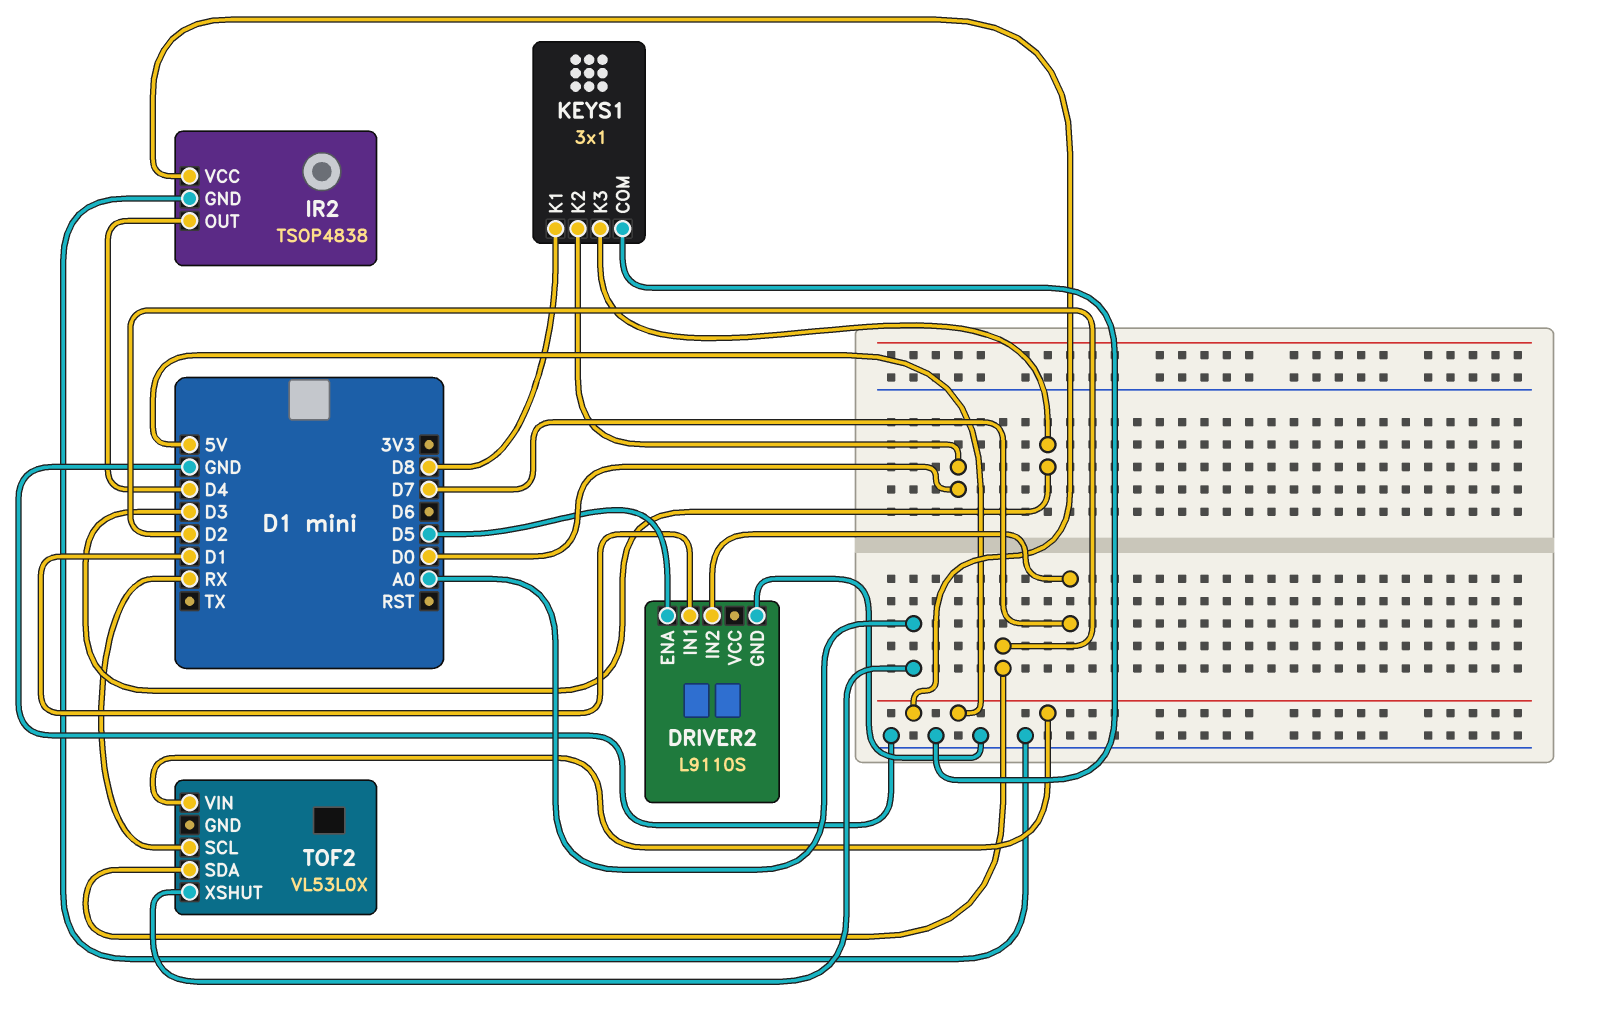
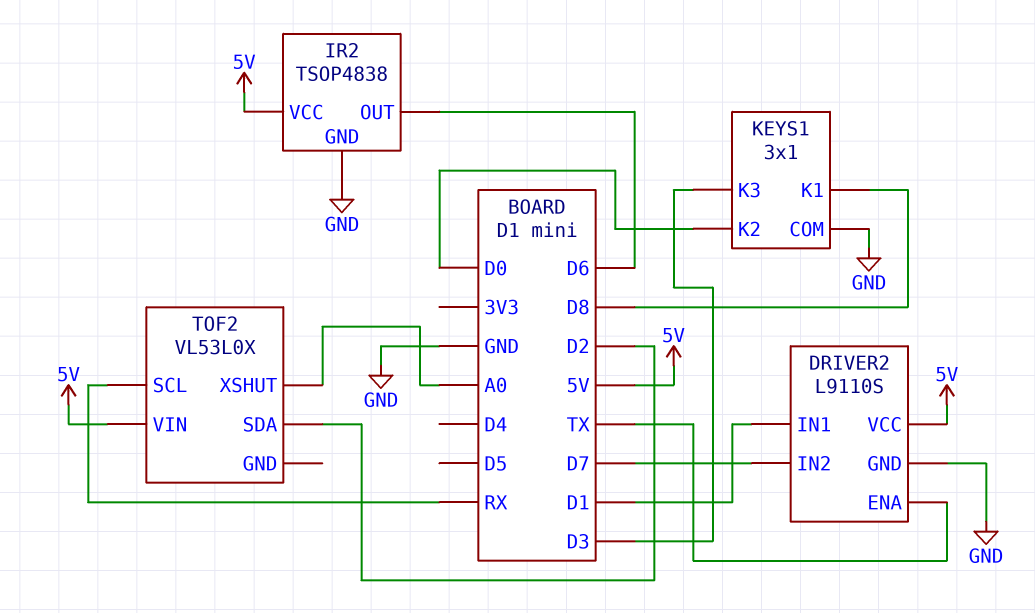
DRIVER2 pin ENA: D5 -> TX
DRIVER2 pin VCC: none -> 5V
IR2 pin OUT: D4 -> D6

